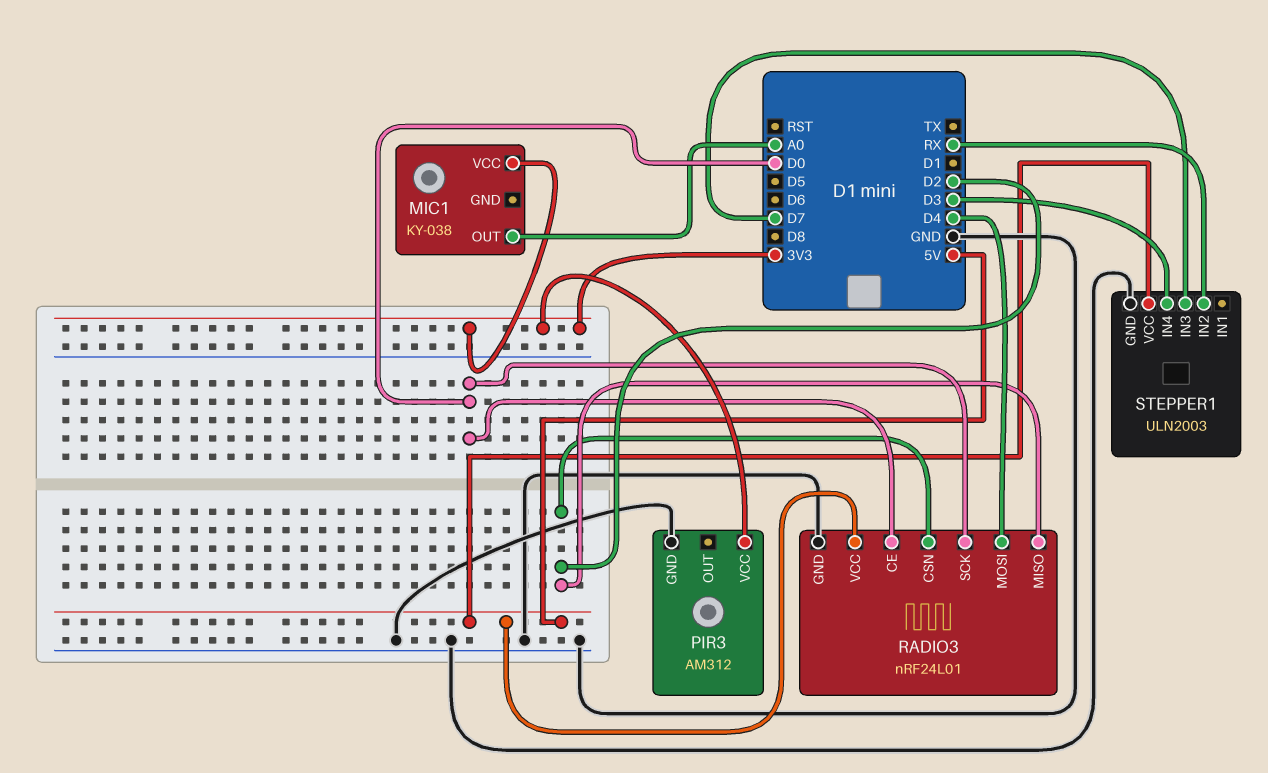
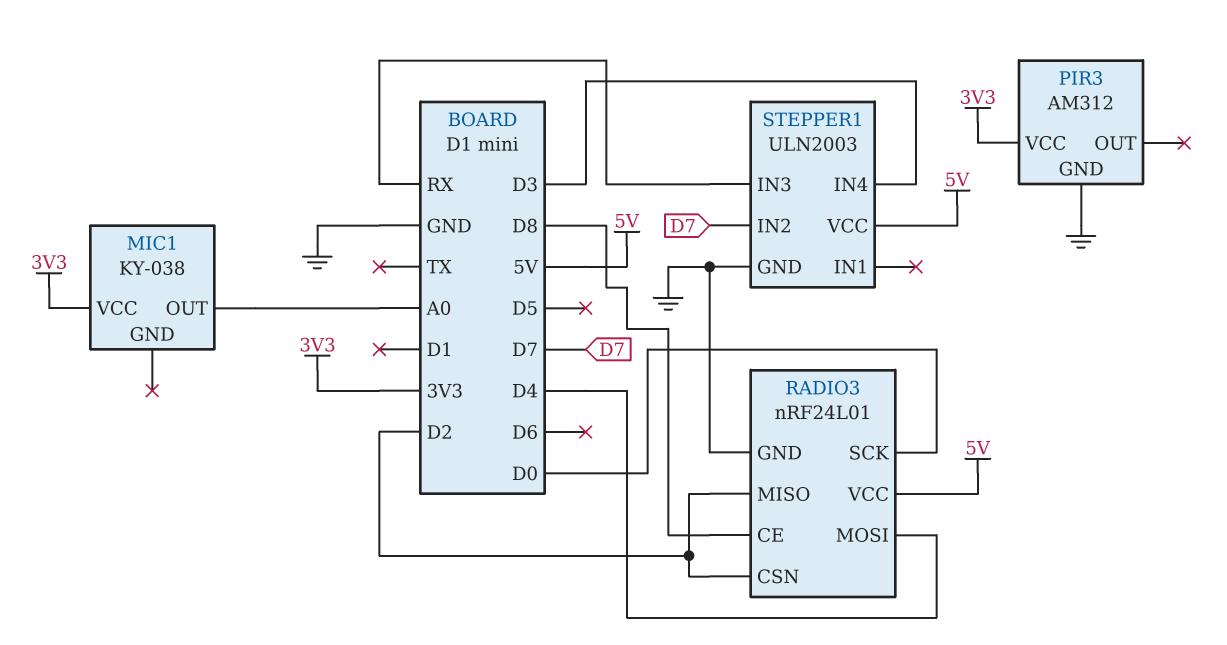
RADIO3 pin CE: D0 -> D8
STEPPER1 pin IN2: RX -> D7
STEPPER1 pin IN3: D7 -> RX

